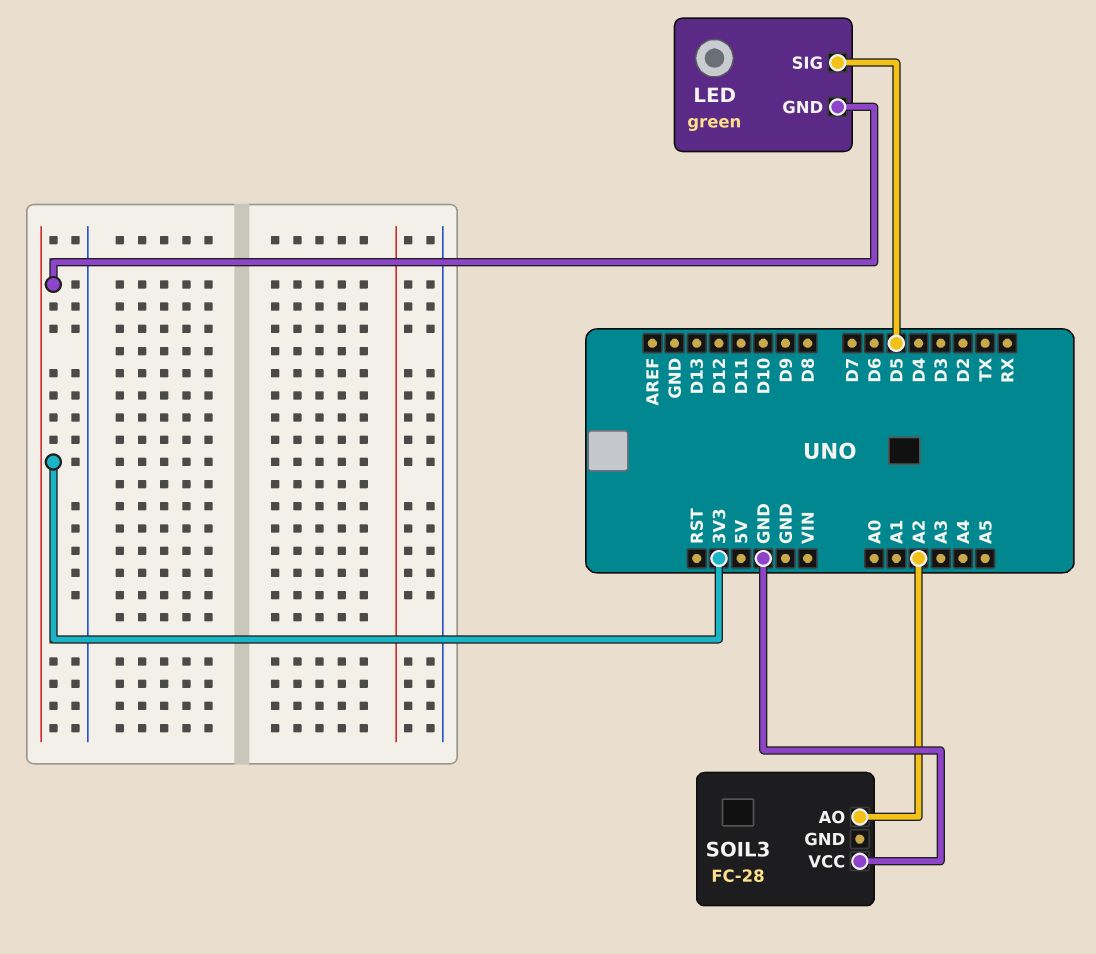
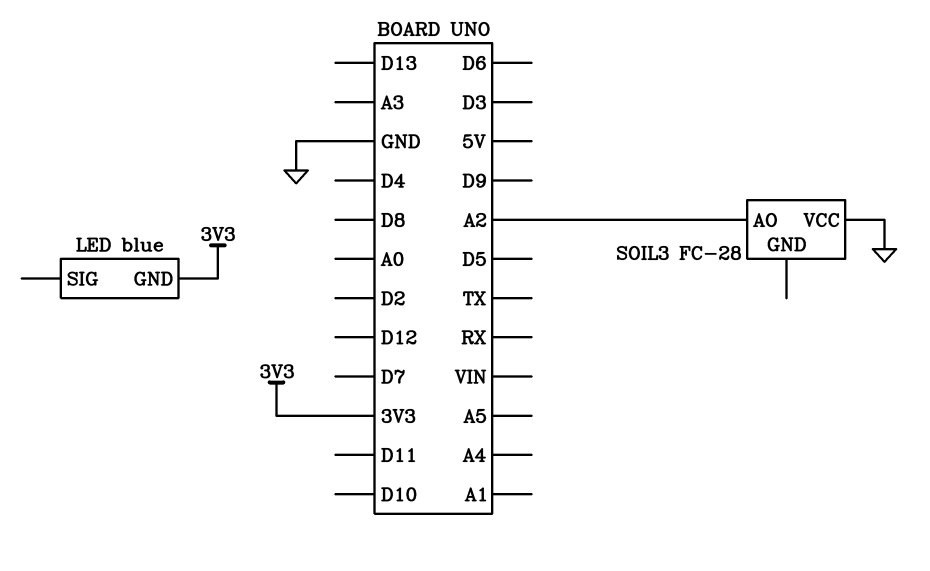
LED: green -> blue
LED pin SIG: D5 -> none

